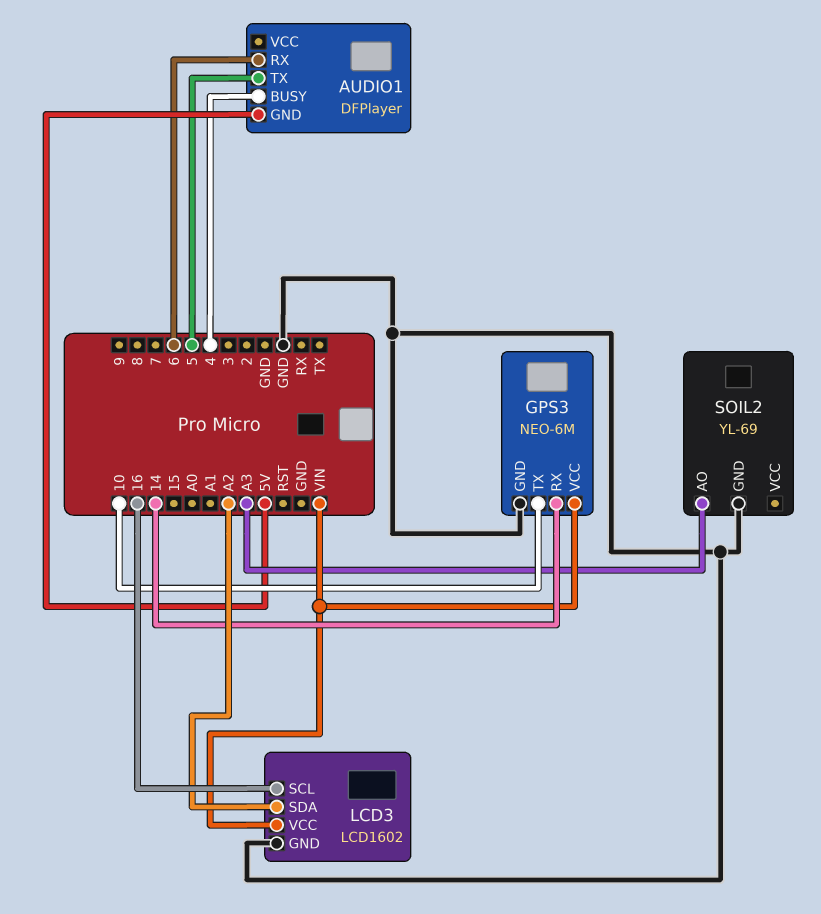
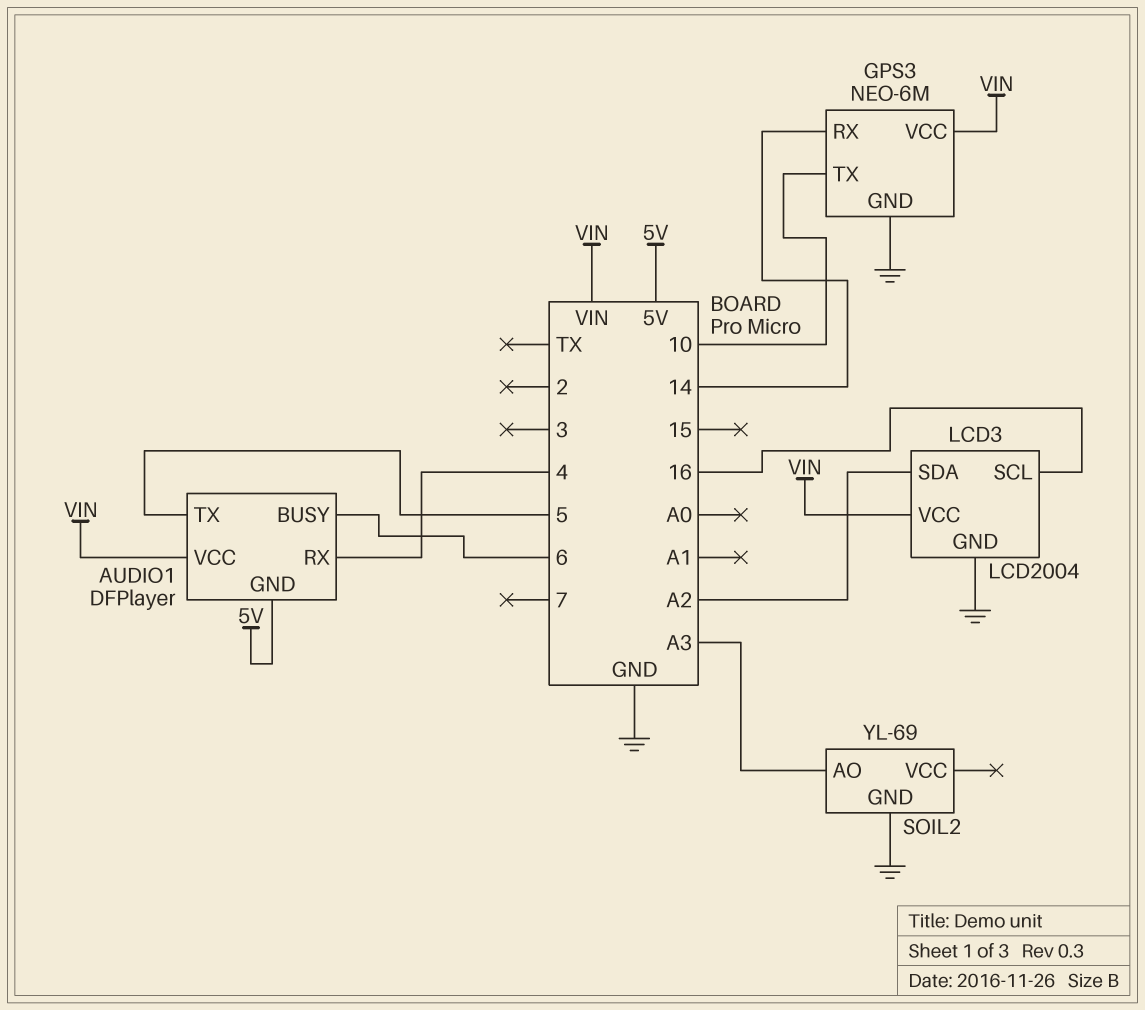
AUDIO1 pin BUSY: 4 -> 6
AUDIO1 pin RX: 6 -> 4
AUDIO1 pin VCC: none -> VIN
LCD3: LCD1602 -> LCD2004

